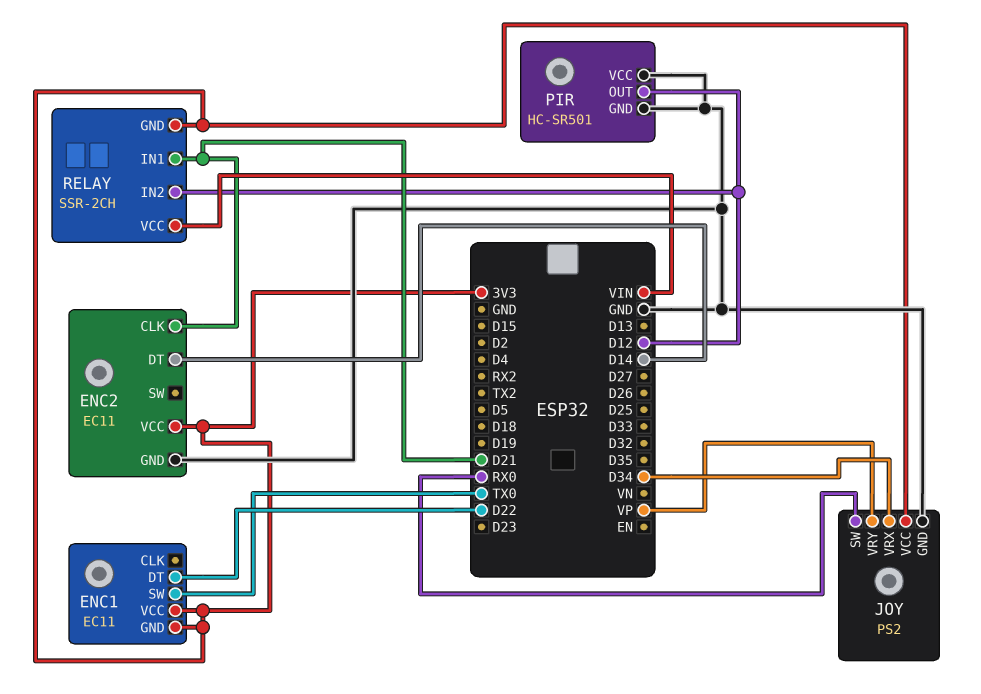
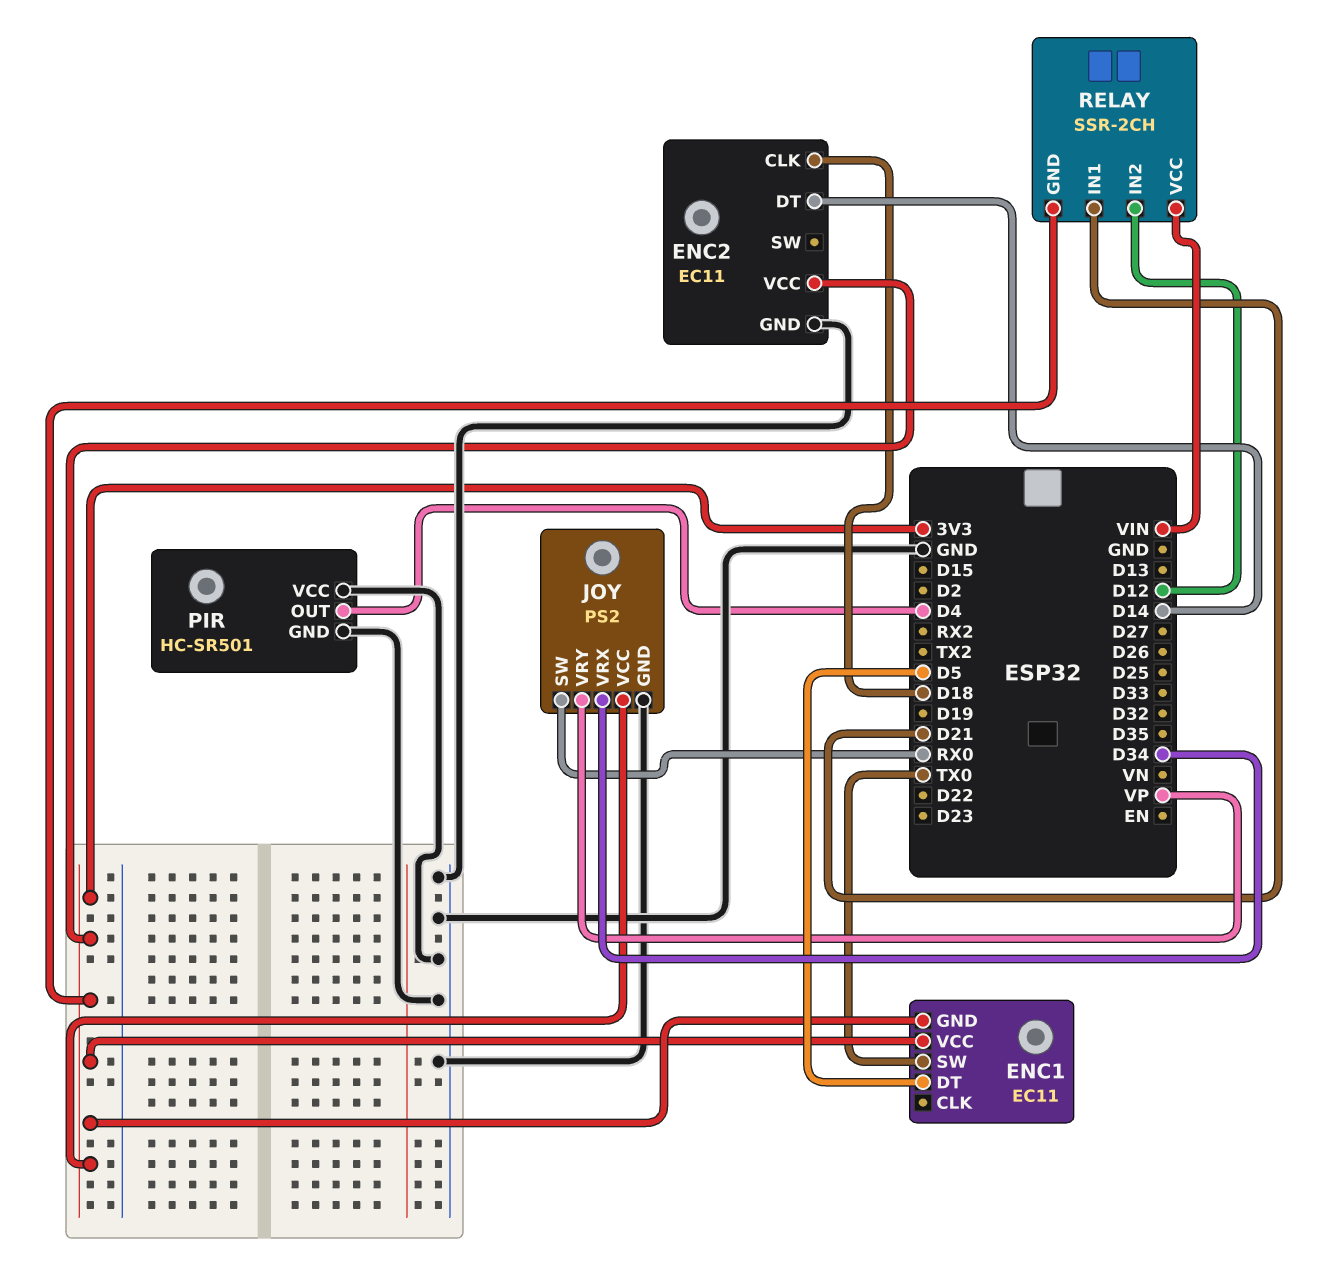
ENC1 pin DT: D22 -> D5
ENC2 pin CLK: D21 -> D18
PIR pin OUT: D12 -> D4

